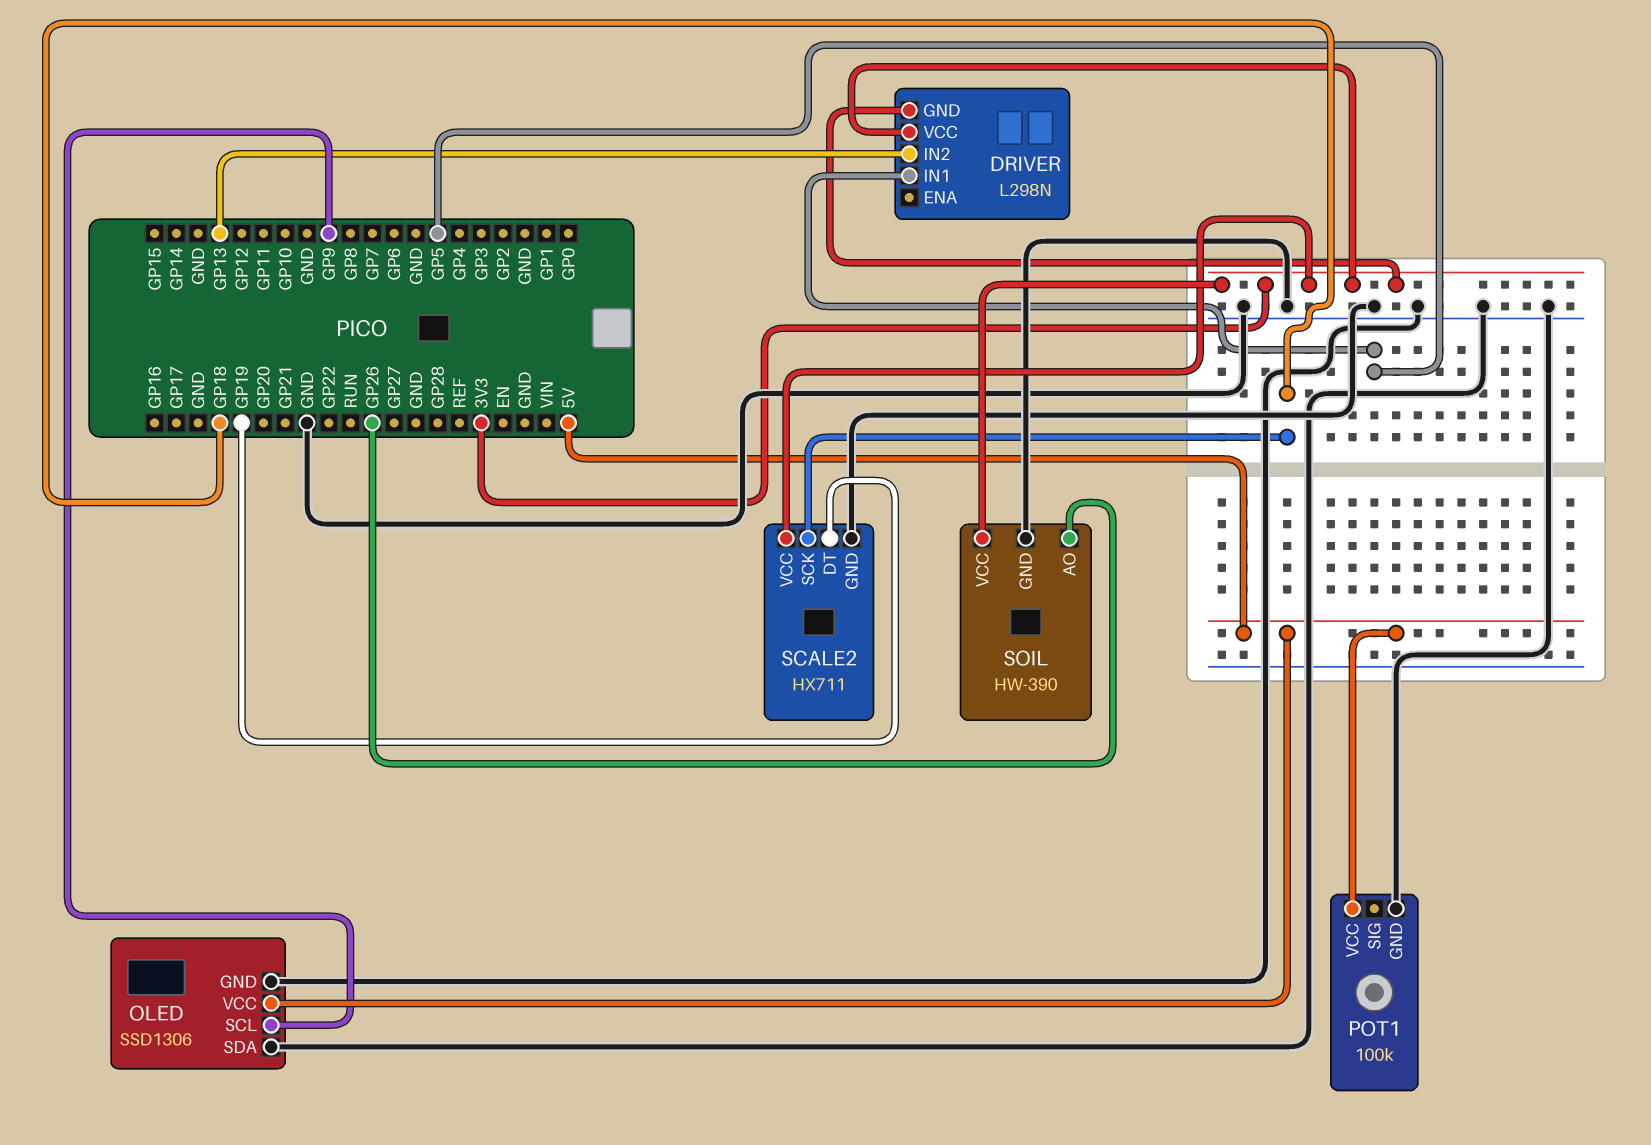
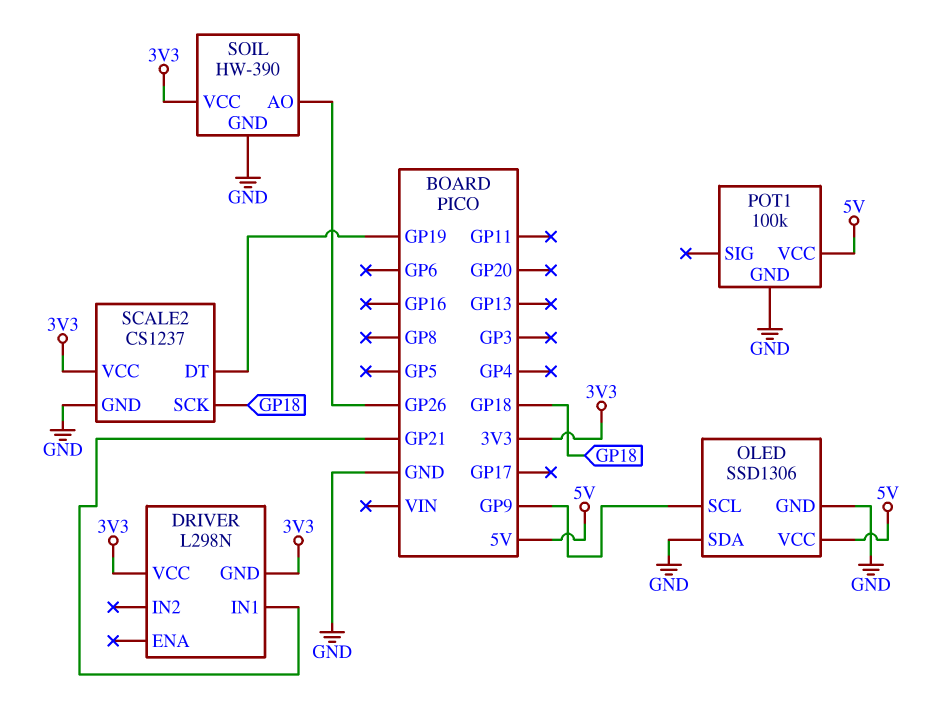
DRIVER pin IN1: GP5 -> GP21
DRIVER pin IN2: GP13 -> none
SCALE2: HX711 -> CS1237

